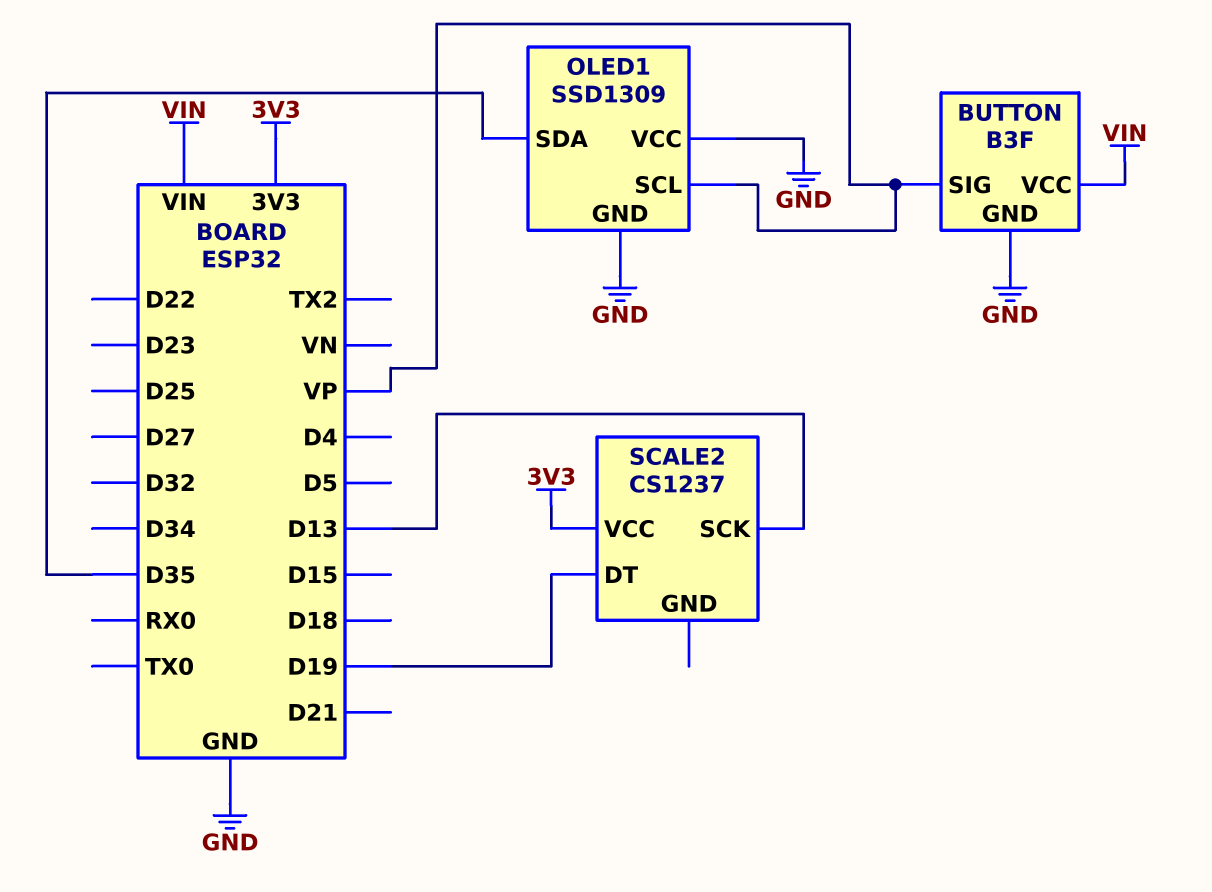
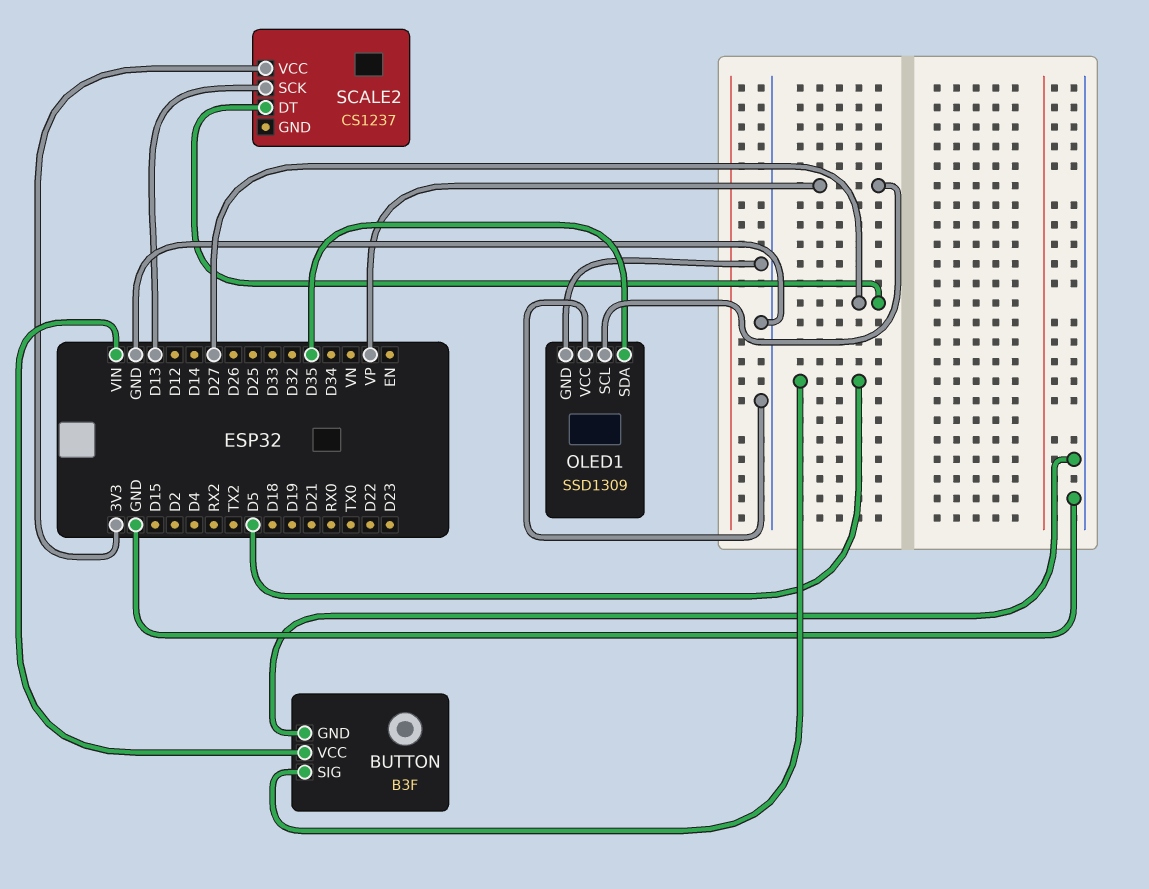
BUTTON pin SIG: VP -> D5
SCALE2 pin DT: D19 -> D27

